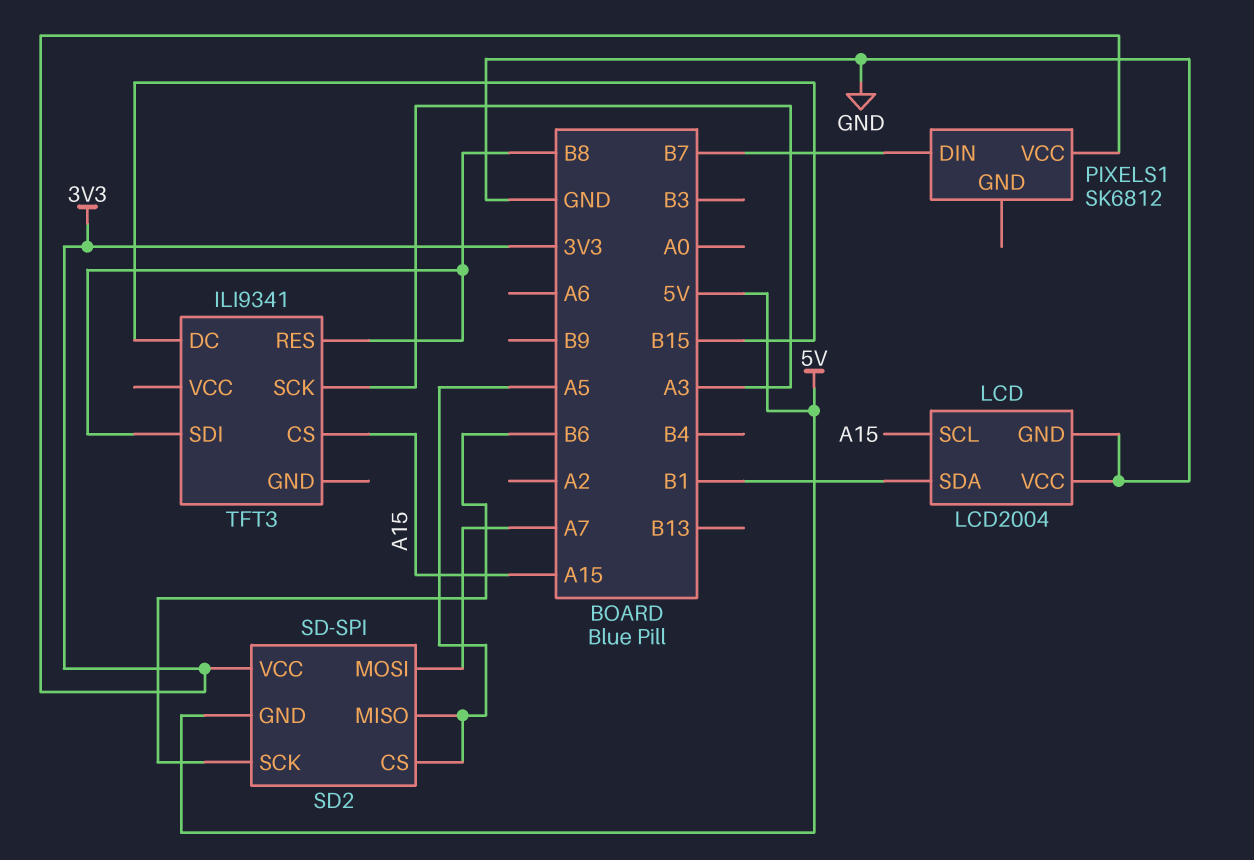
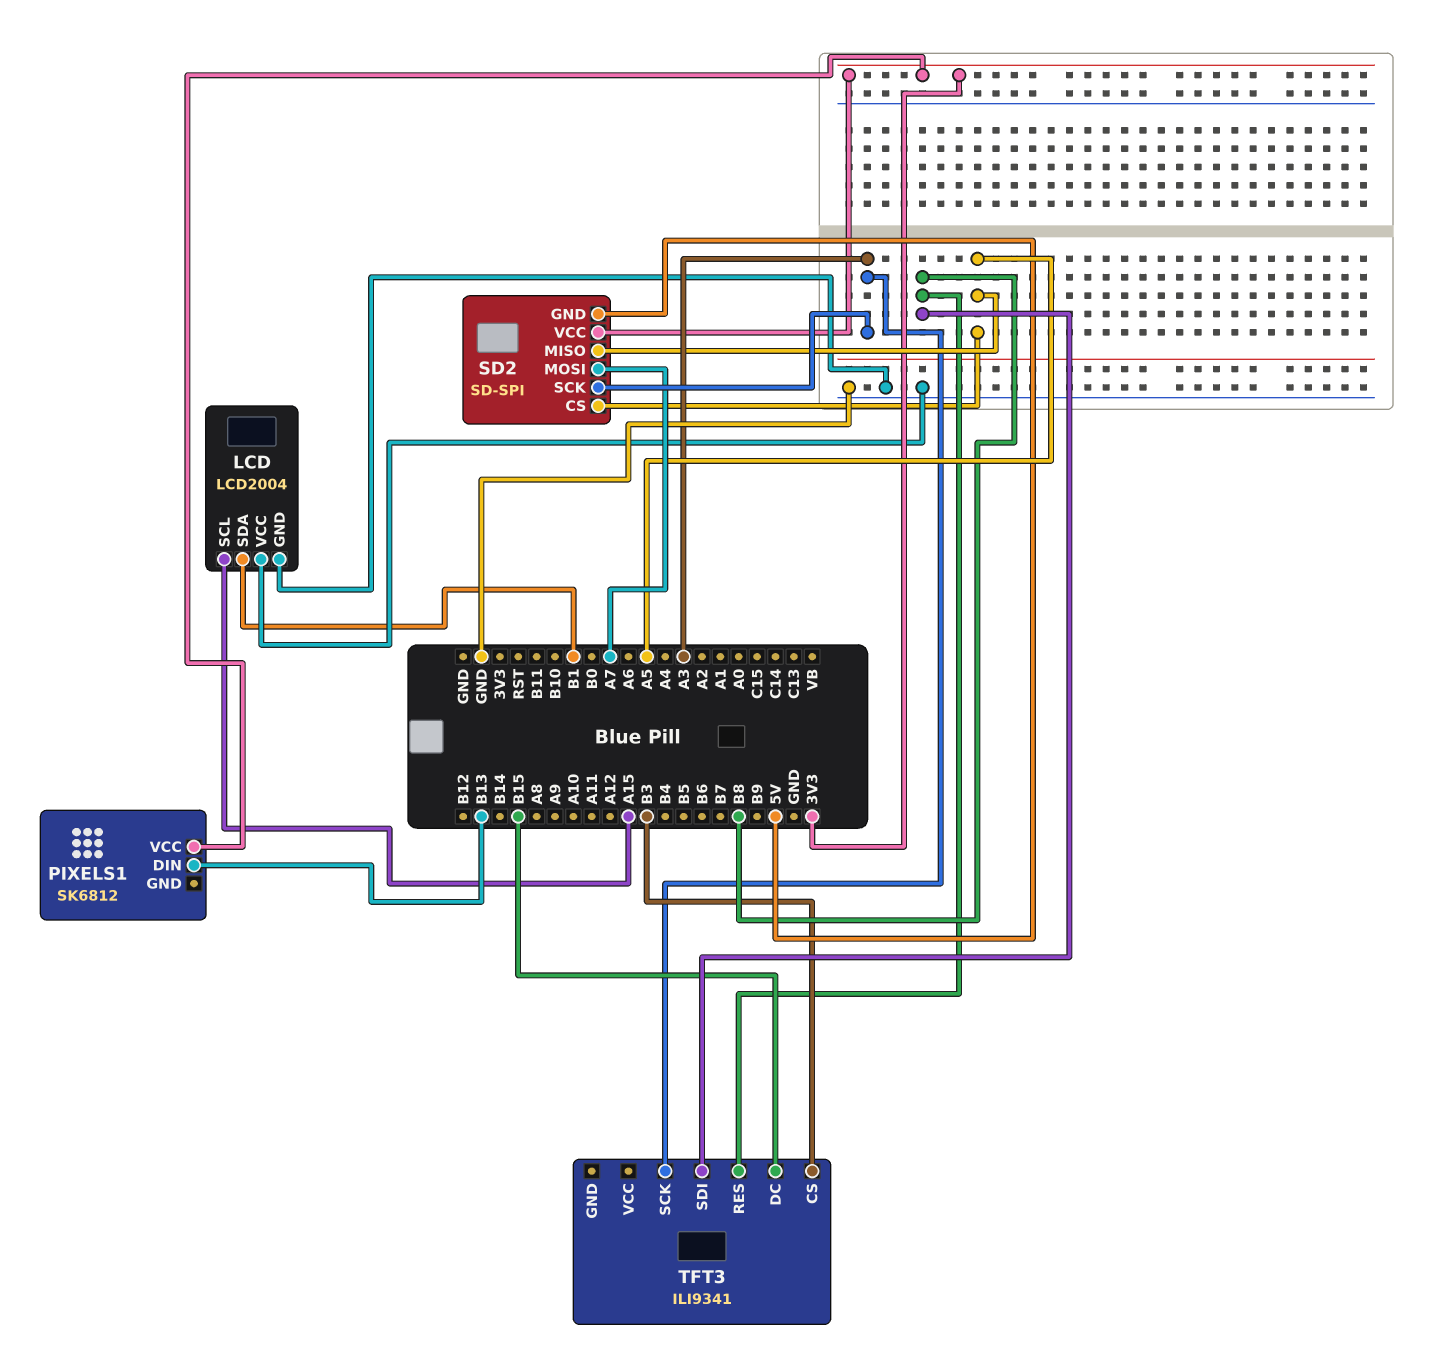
PIXELS1 pin DIN: B7 -> B13
SD2 pin SCK: B6 -> A3
TFT3 pin CS: A15 -> B3

